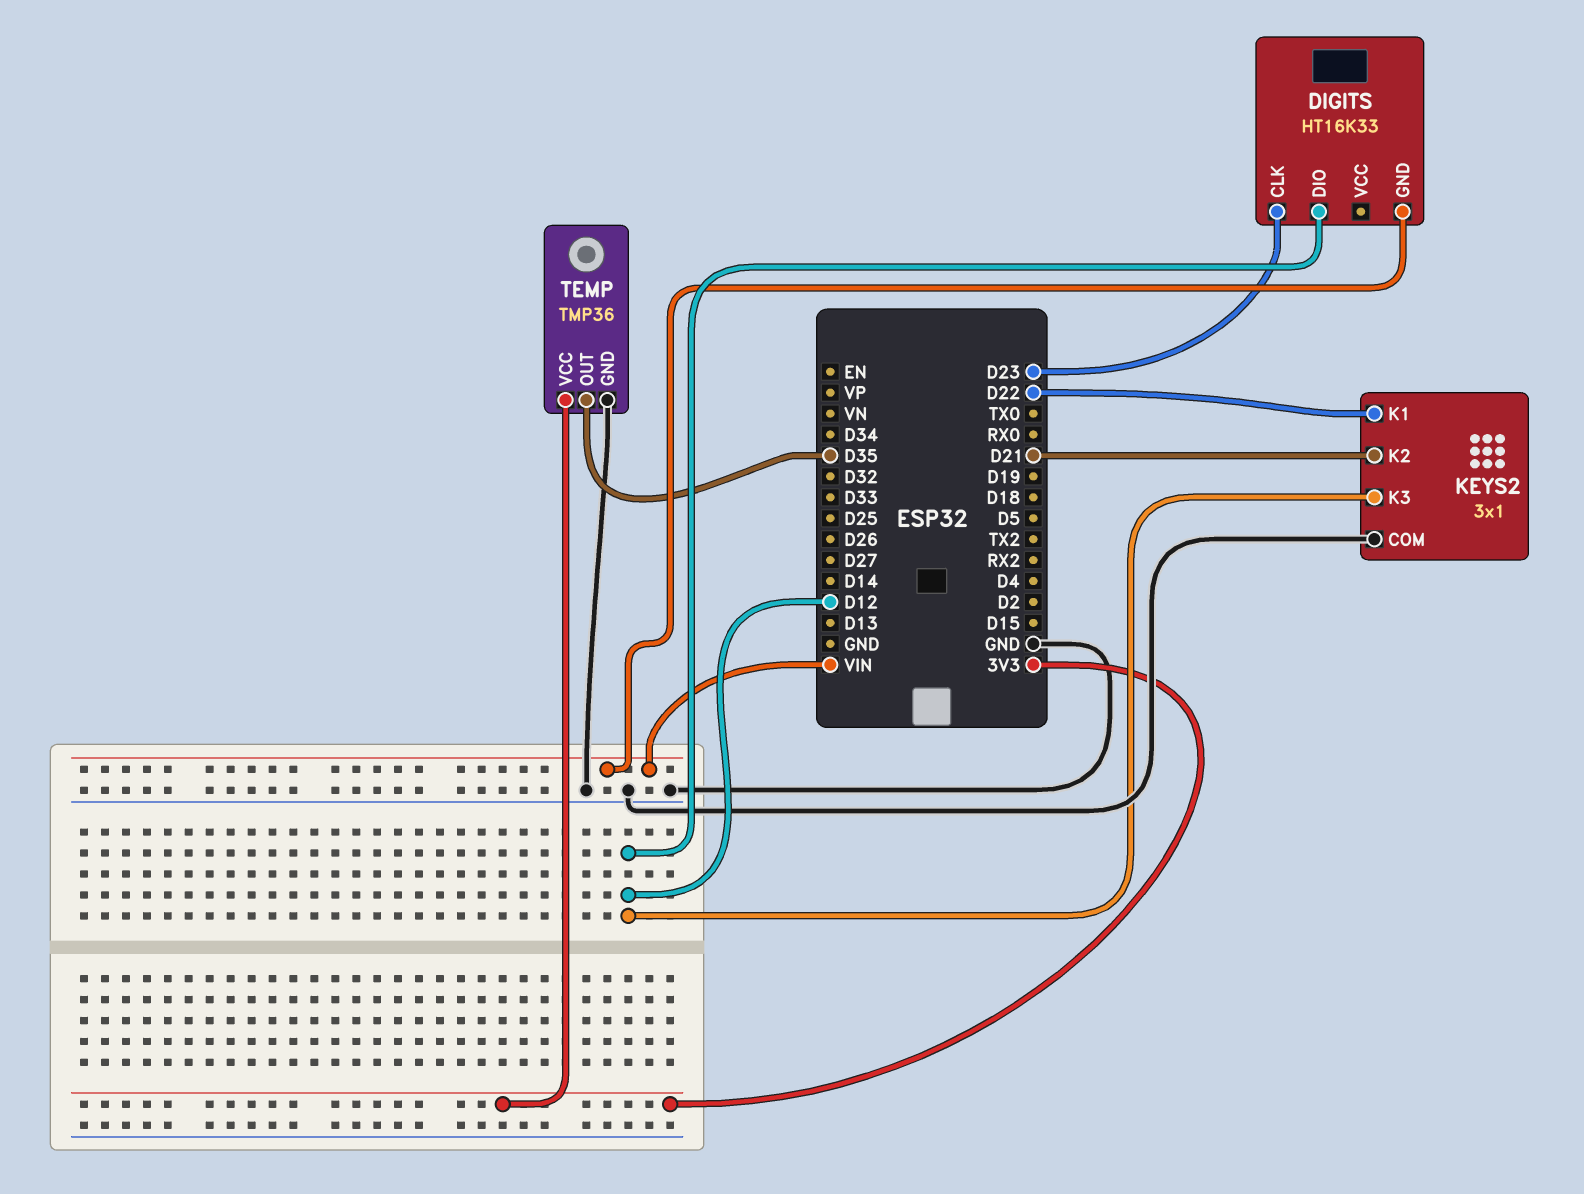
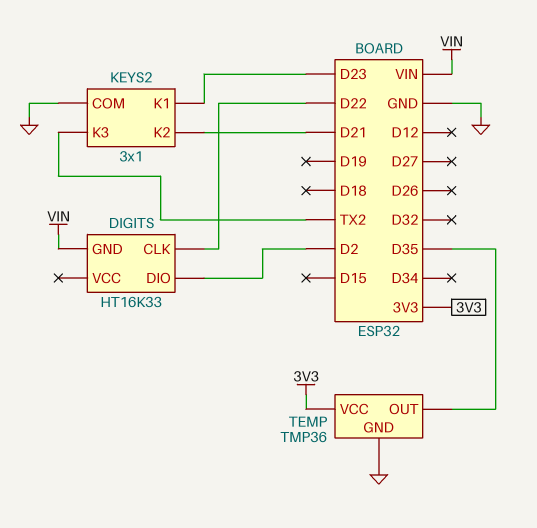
DIGITS pin CLK: D23 -> D22
DIGITS pin DIO: D12 -> D2
KEYS2 pin K1: D22 -> D23
KEYS2 pin K3: D12 -> TX2

